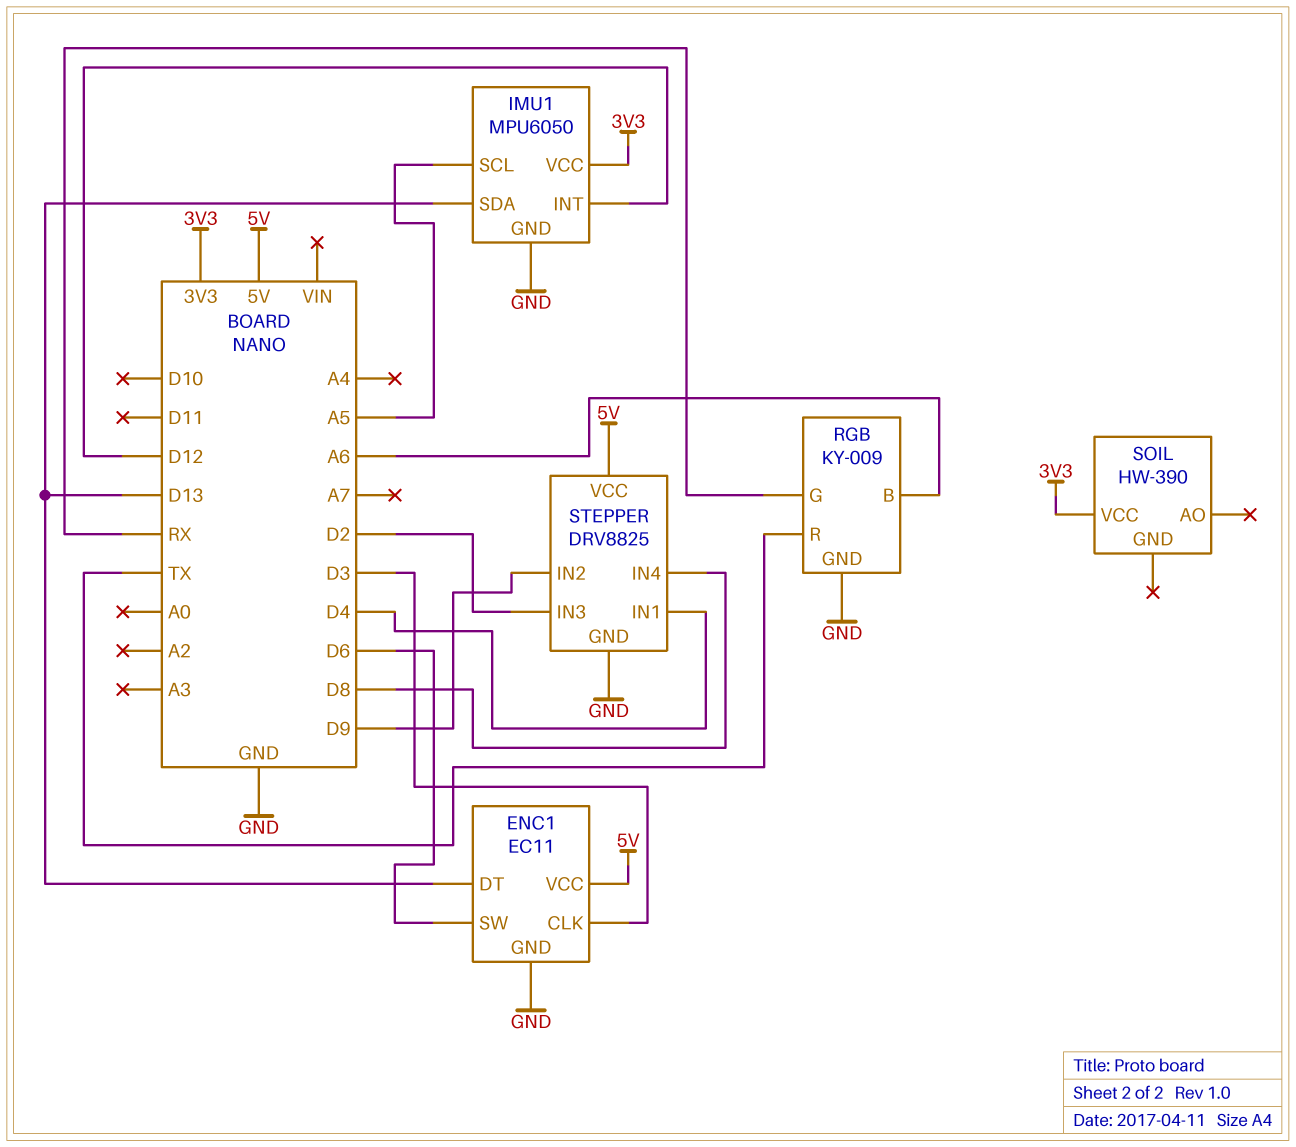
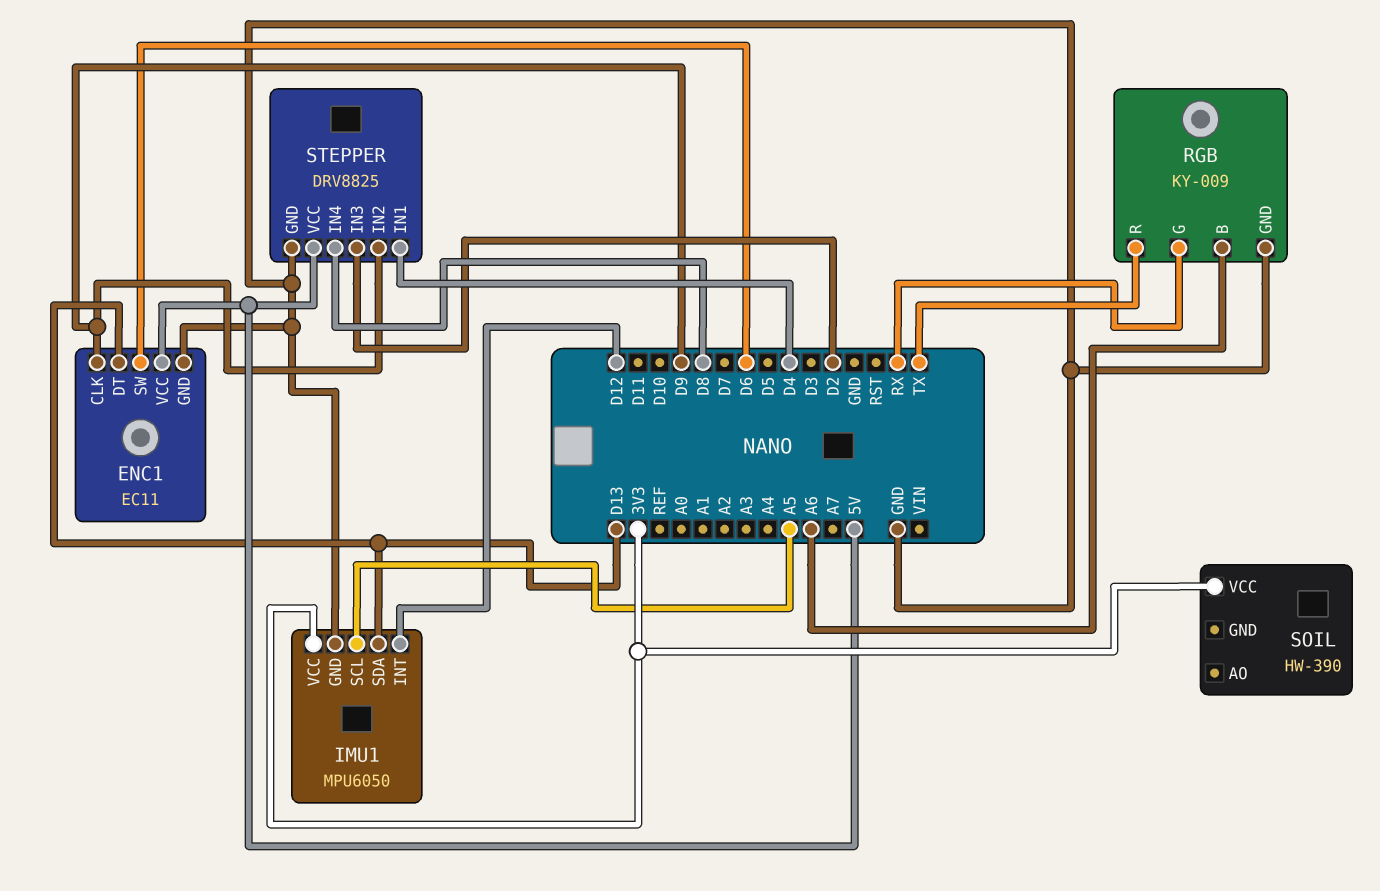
ENC1 pin CLK: D3 -> D9

